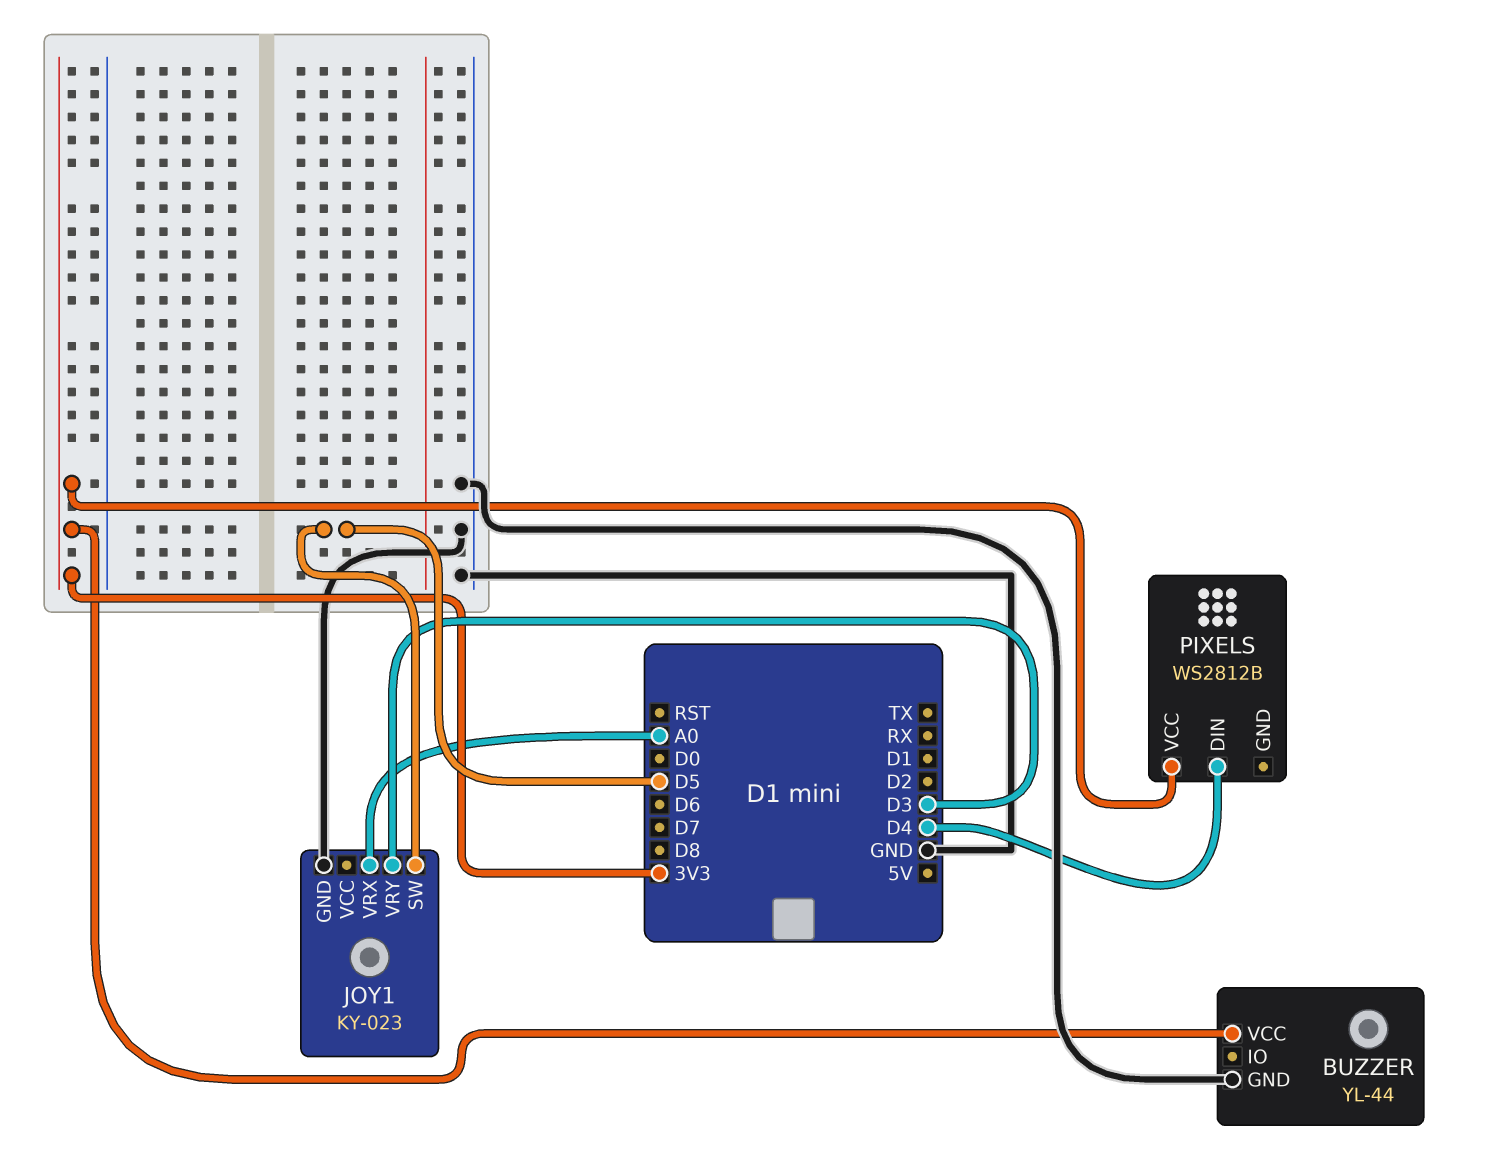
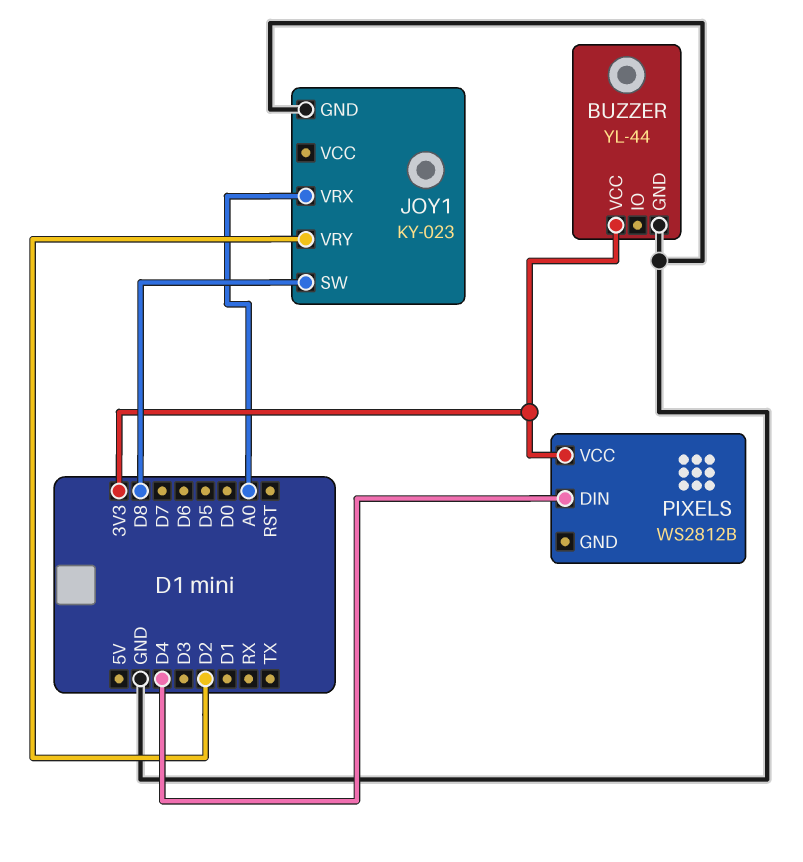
JOY1 pin SW: D5 -> D8
JOY1 pin VRY: D3 -> D2

